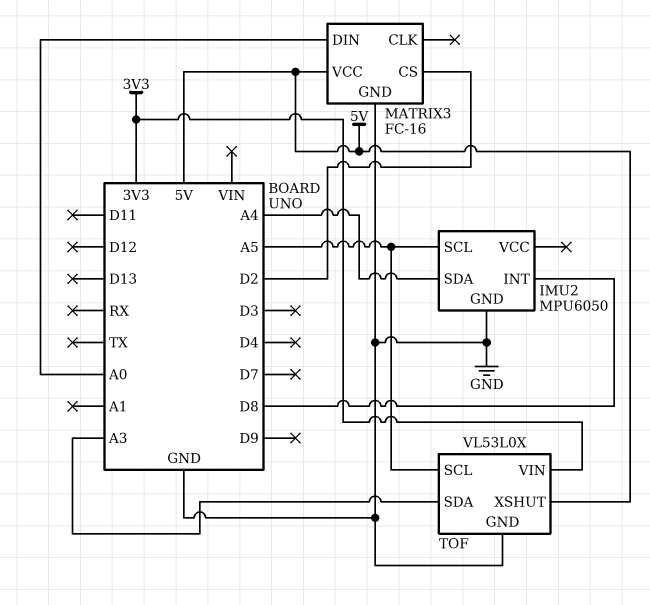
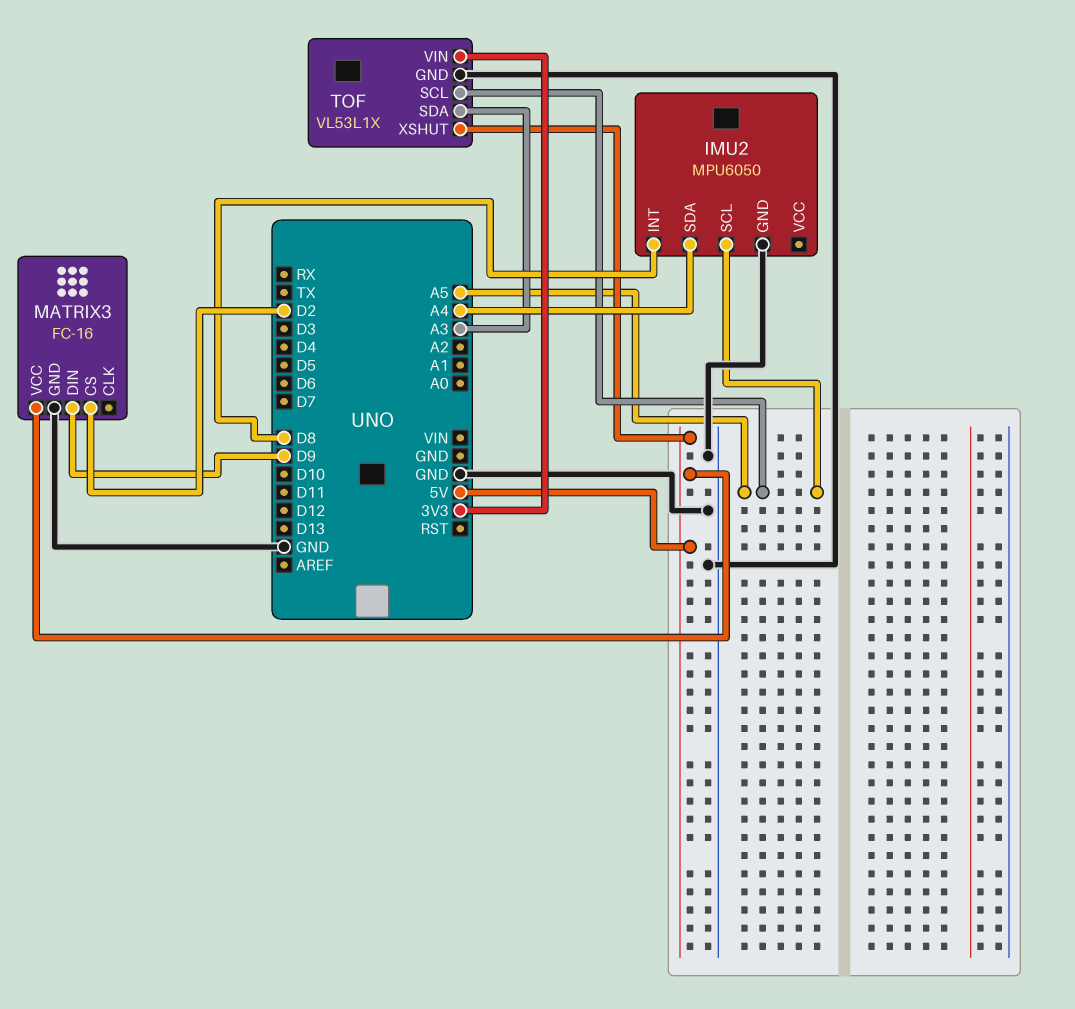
MATRIX3 pin DIN: A0 -> D9
TOF: VL53L0X -> VL53L1X

